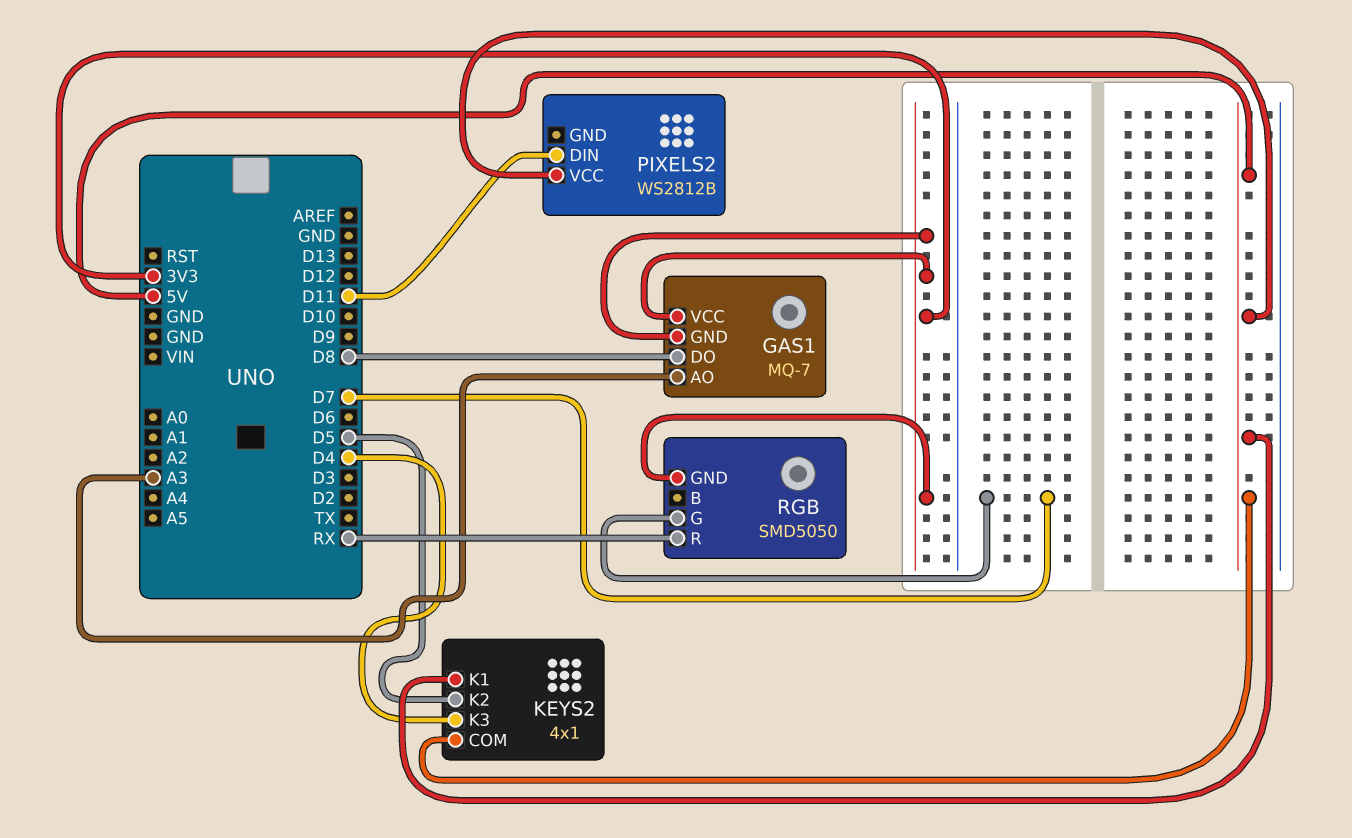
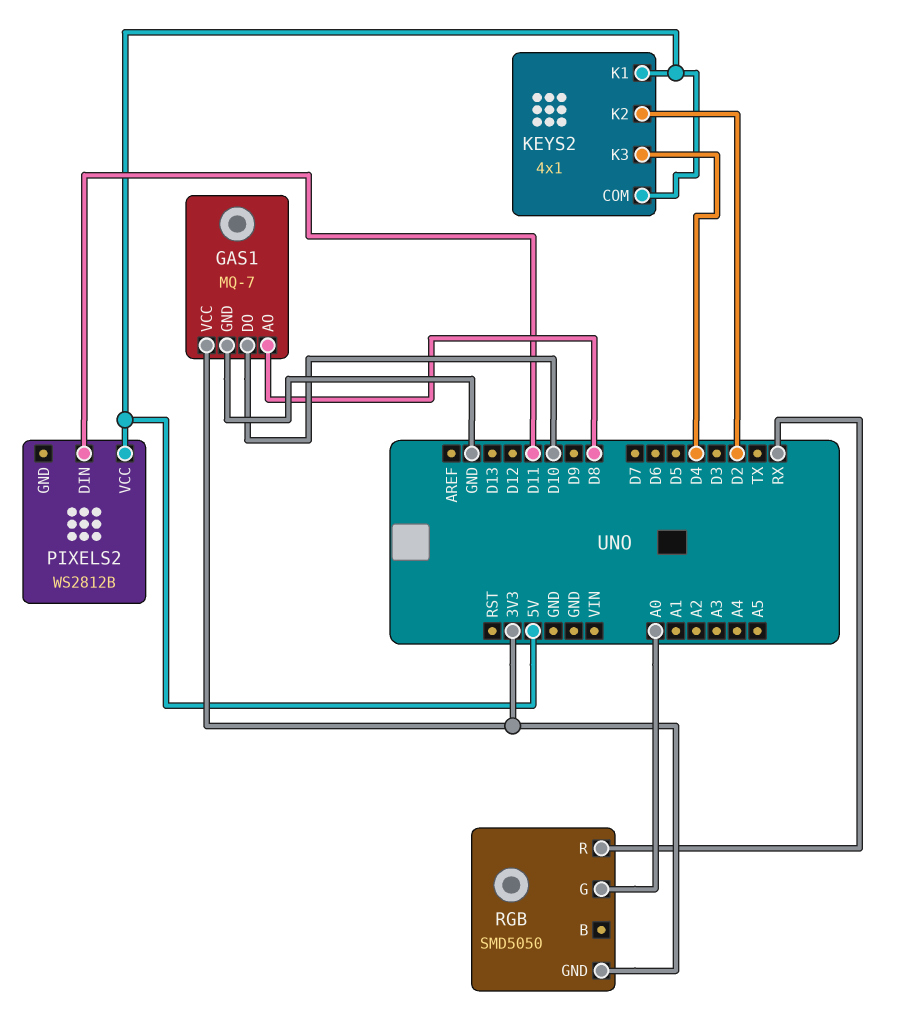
GAS1 pin AO: A3 -> D8
GAS1 pin DO: D8 -> D10
GAS1 pin GND: 3V3 -> GND
KEYS2 pin K2: D5 -> D2
RGB pin G: D7 -> A0

